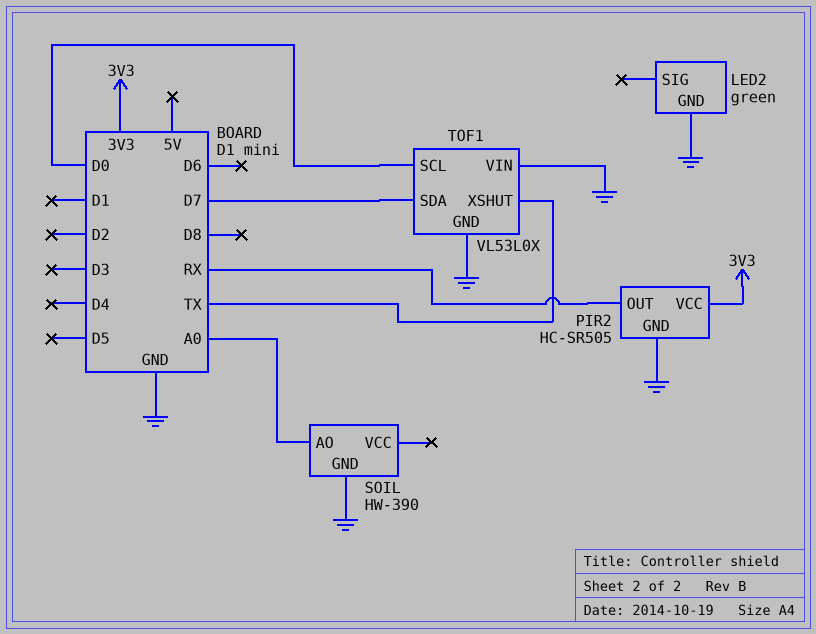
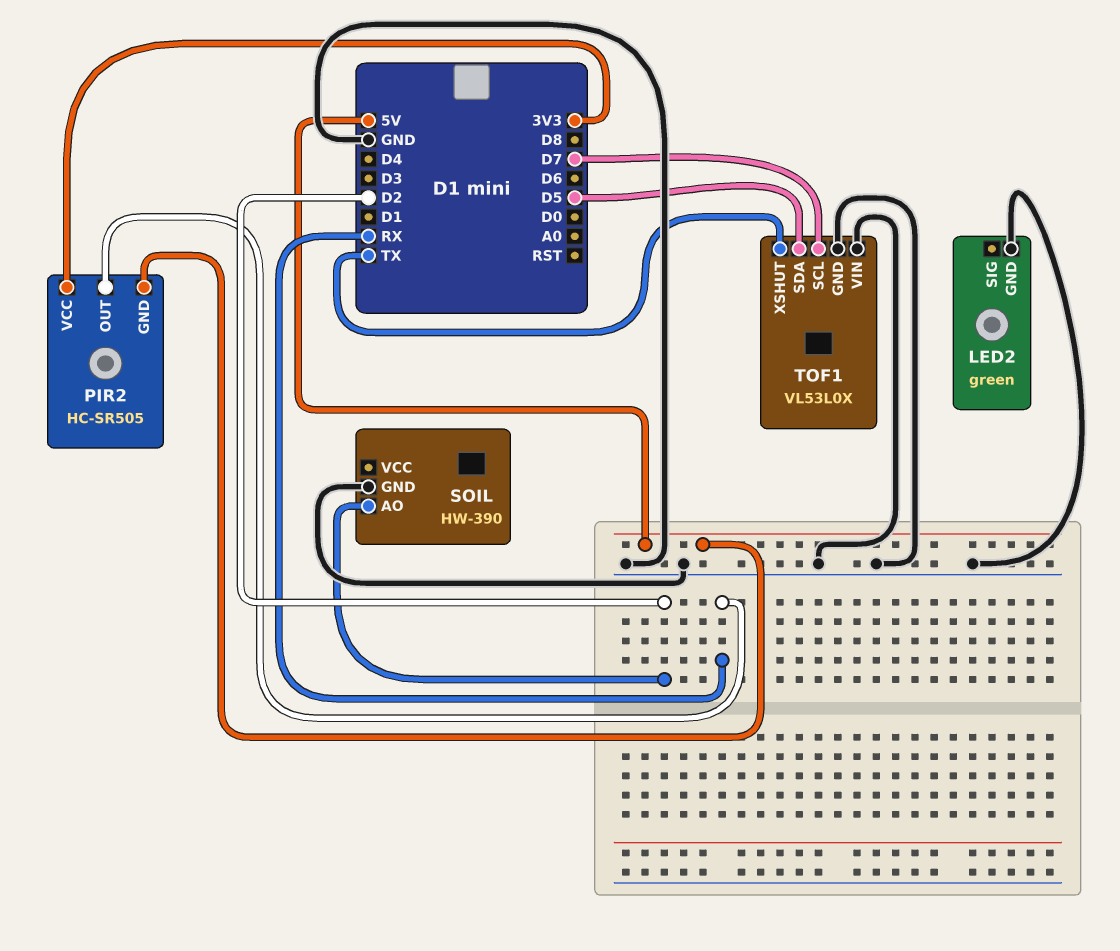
PIR2 pin GND: GND -> 5V
SOIL pin AO: A0 -> D2
TOF1 pin SCL: D0 -> D7
TOF1 pin SDA: D7 -> D5

